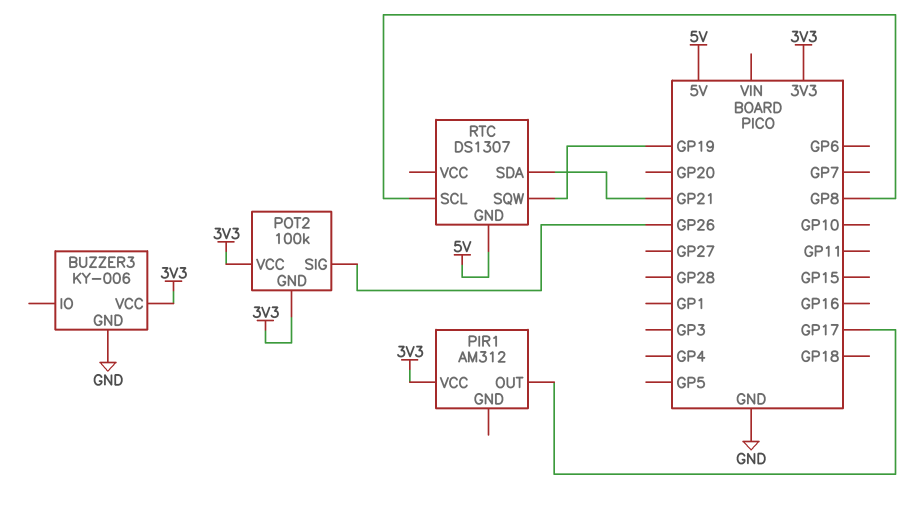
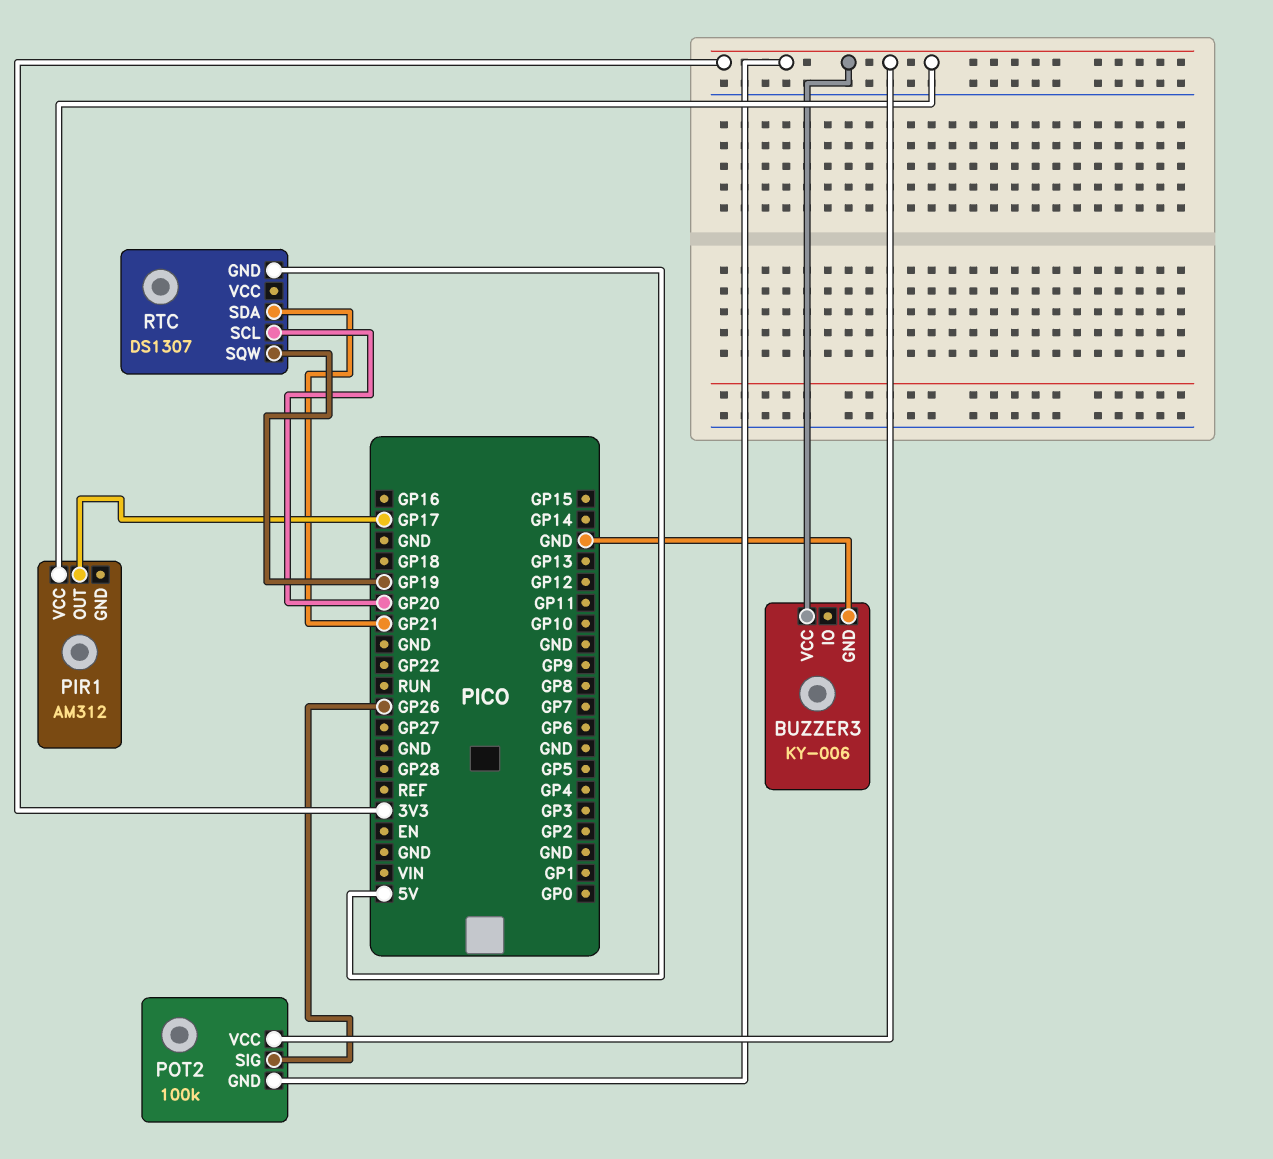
RTC pin SCL: GP8 -> GP20

